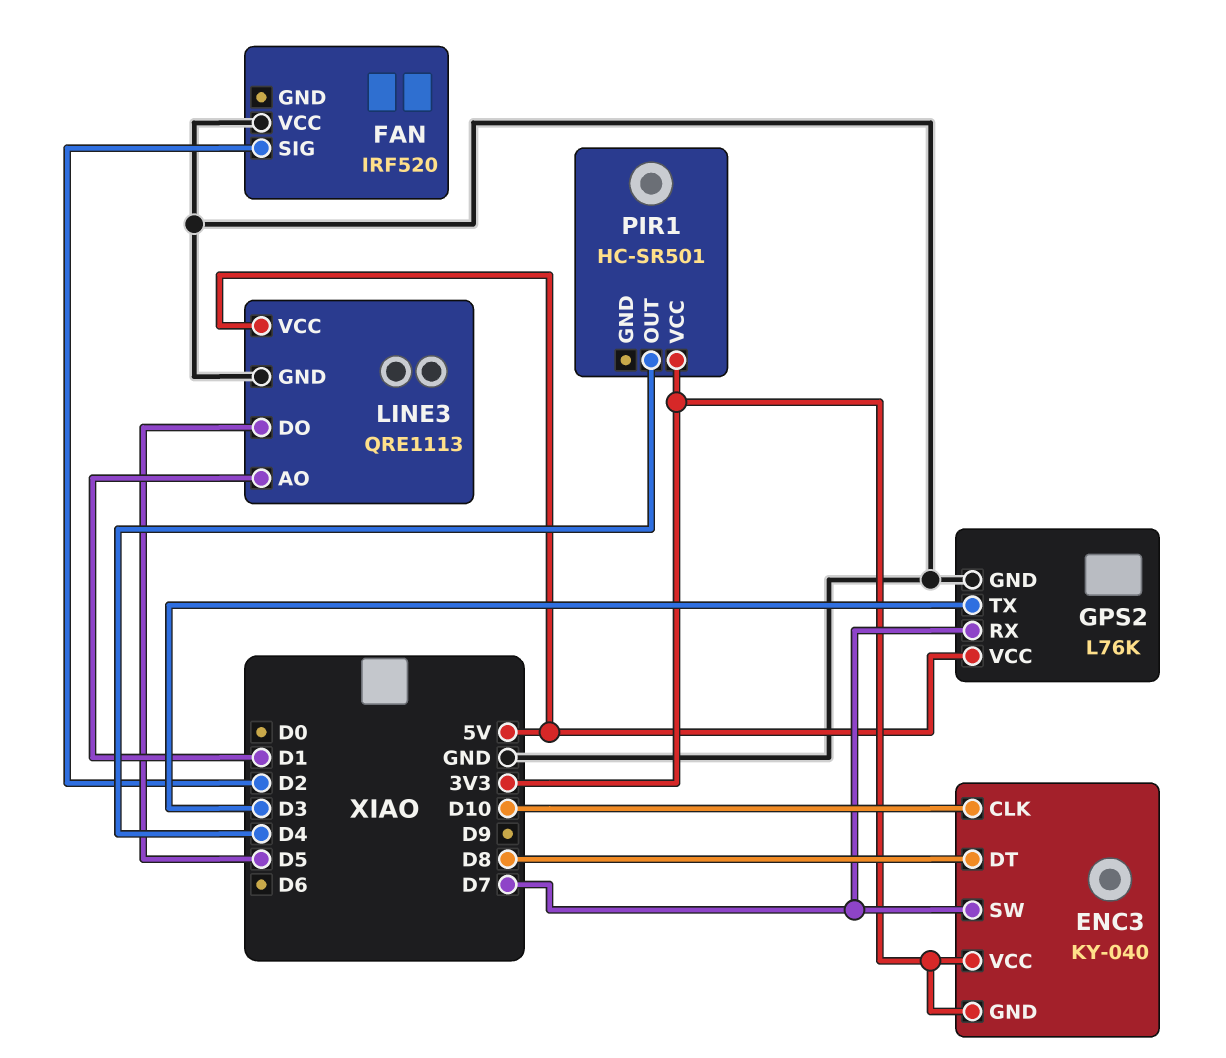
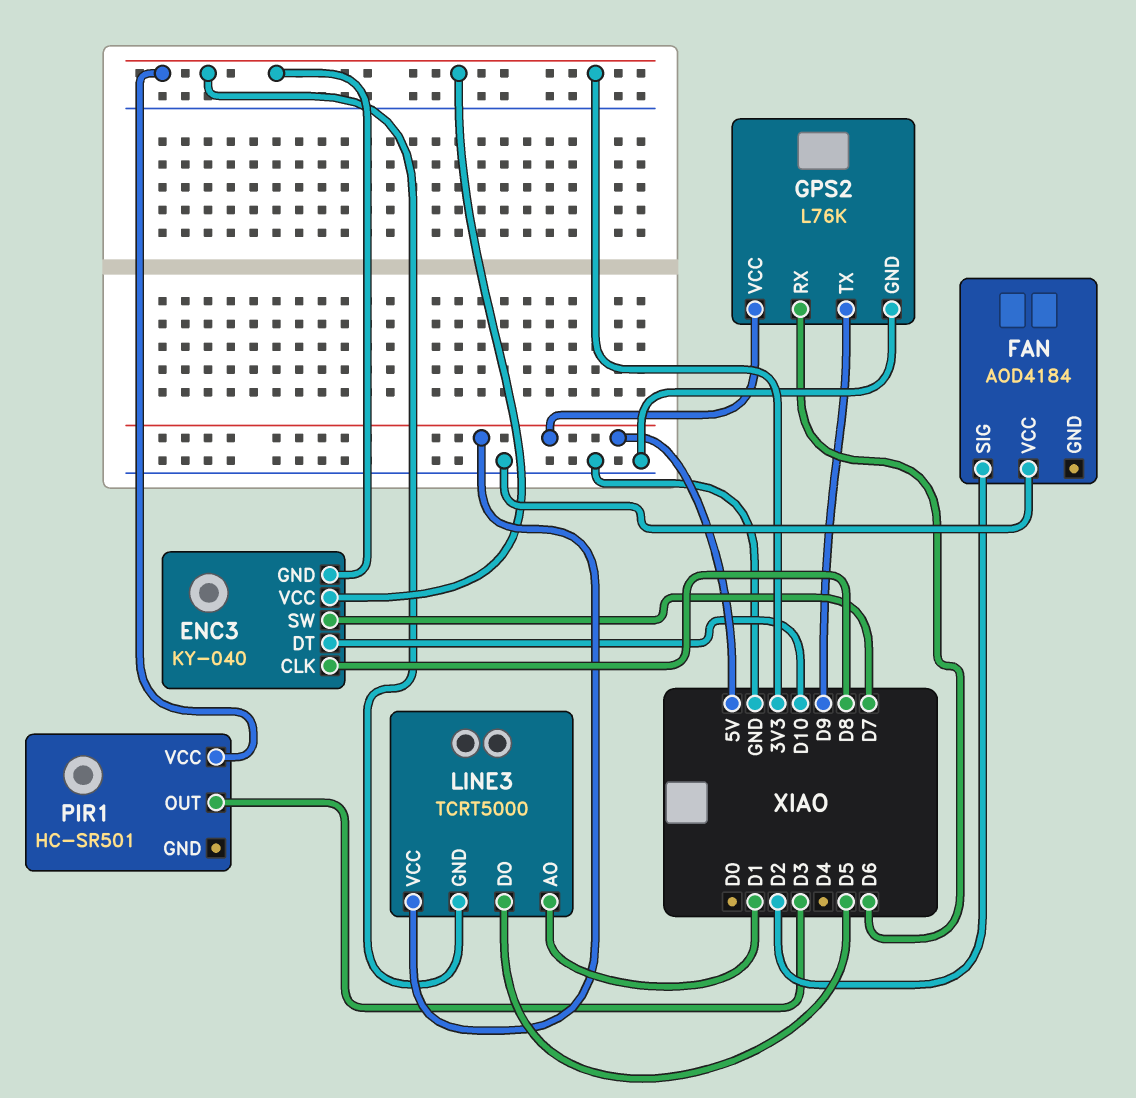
ENC3 pin CLK: D10 -> D8
ENC3 pin DT: D8 -> D10
FAN: IRF520 -> AOD4184
GPS2 pin RX: D7 -> D6
GPS2 pin TX: D3 -> D9
LINE3: QRE1113 -> TCRT5000
LINE3 pin GND: GND -> 3V3
PIR1 pin OUT: D4 -> D3

